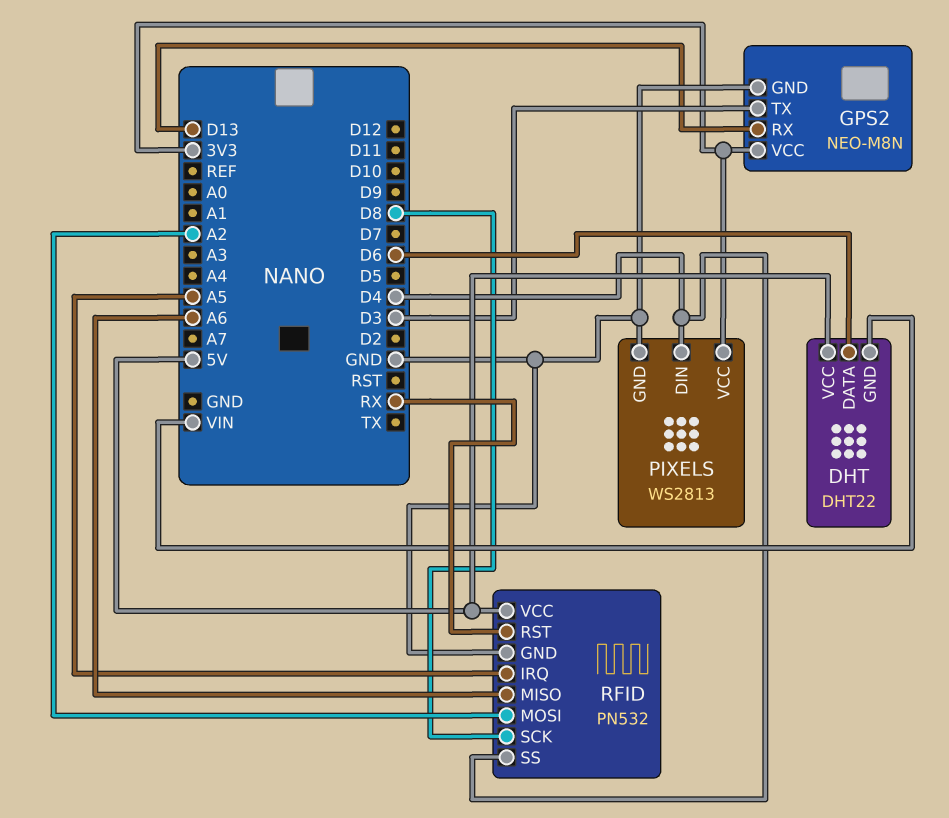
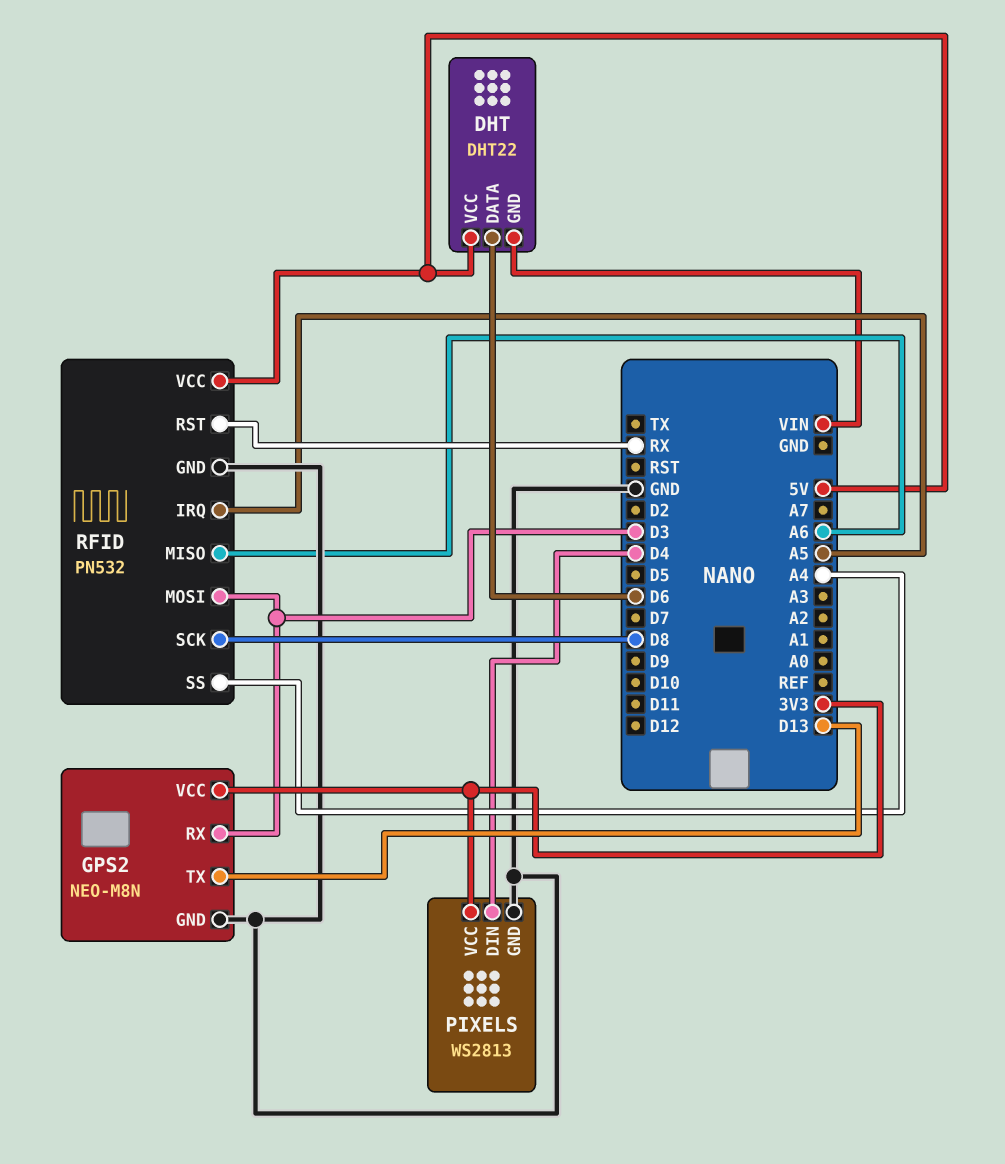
GPS2 pin RX: D13 -> D3
GPS2 pin TX: D3 -> D13
RFID pin MOSI: A2 -> D3
RFID pin SS: D4 -> A4

